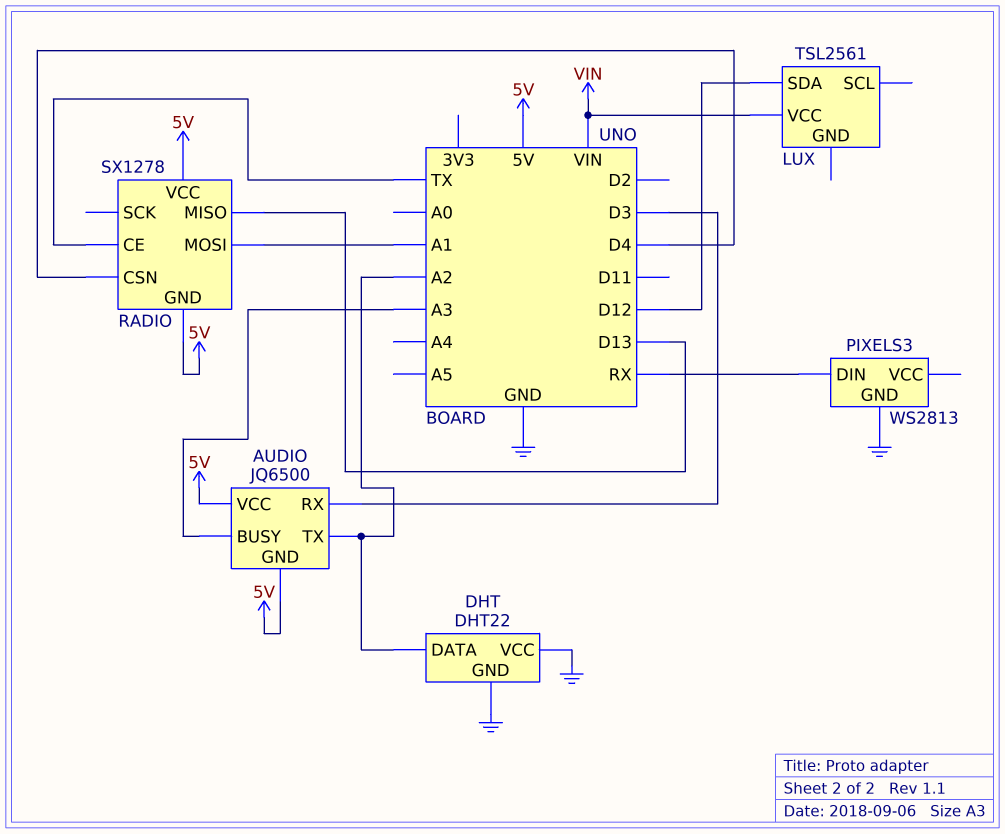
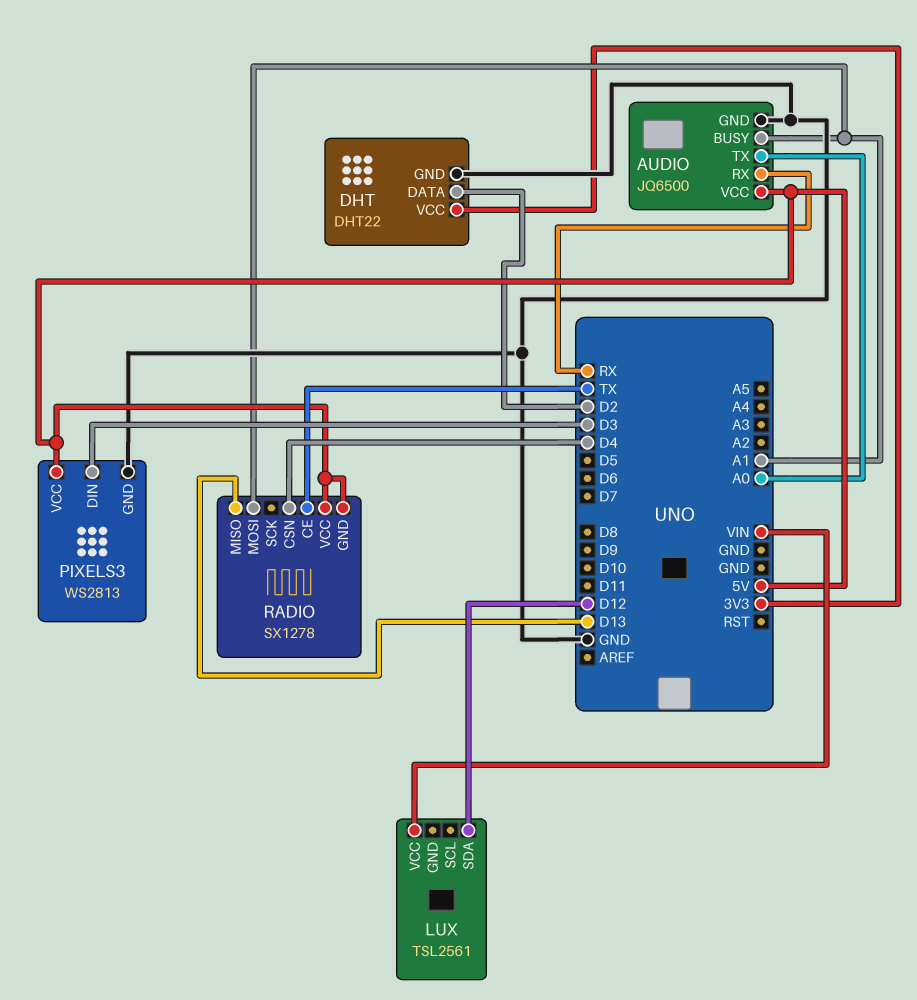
AUDIO pin BUSY: A3 -> A1
AUDIO pin GND: 5V -> GND
AUDIO pin RX: D3 -> RX
AUDIO pin TX: A2 -> A0
DHT pin DATA: A2 -> D2
DHT pin VCC: GND -> 3V3
PIXELS3 pin DIN: RX -> D3
PIXELS3 pin VCC: none -> 5V

